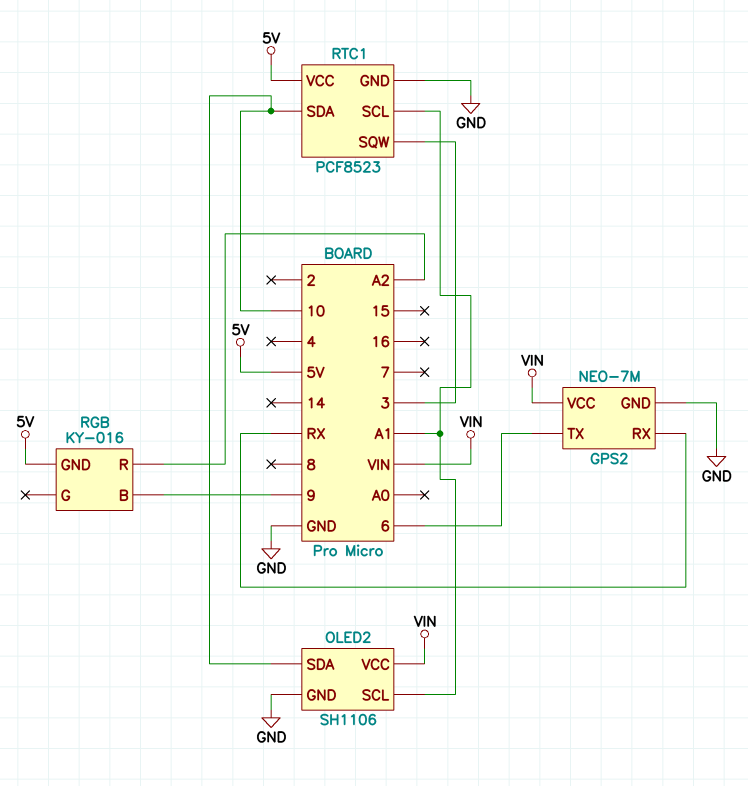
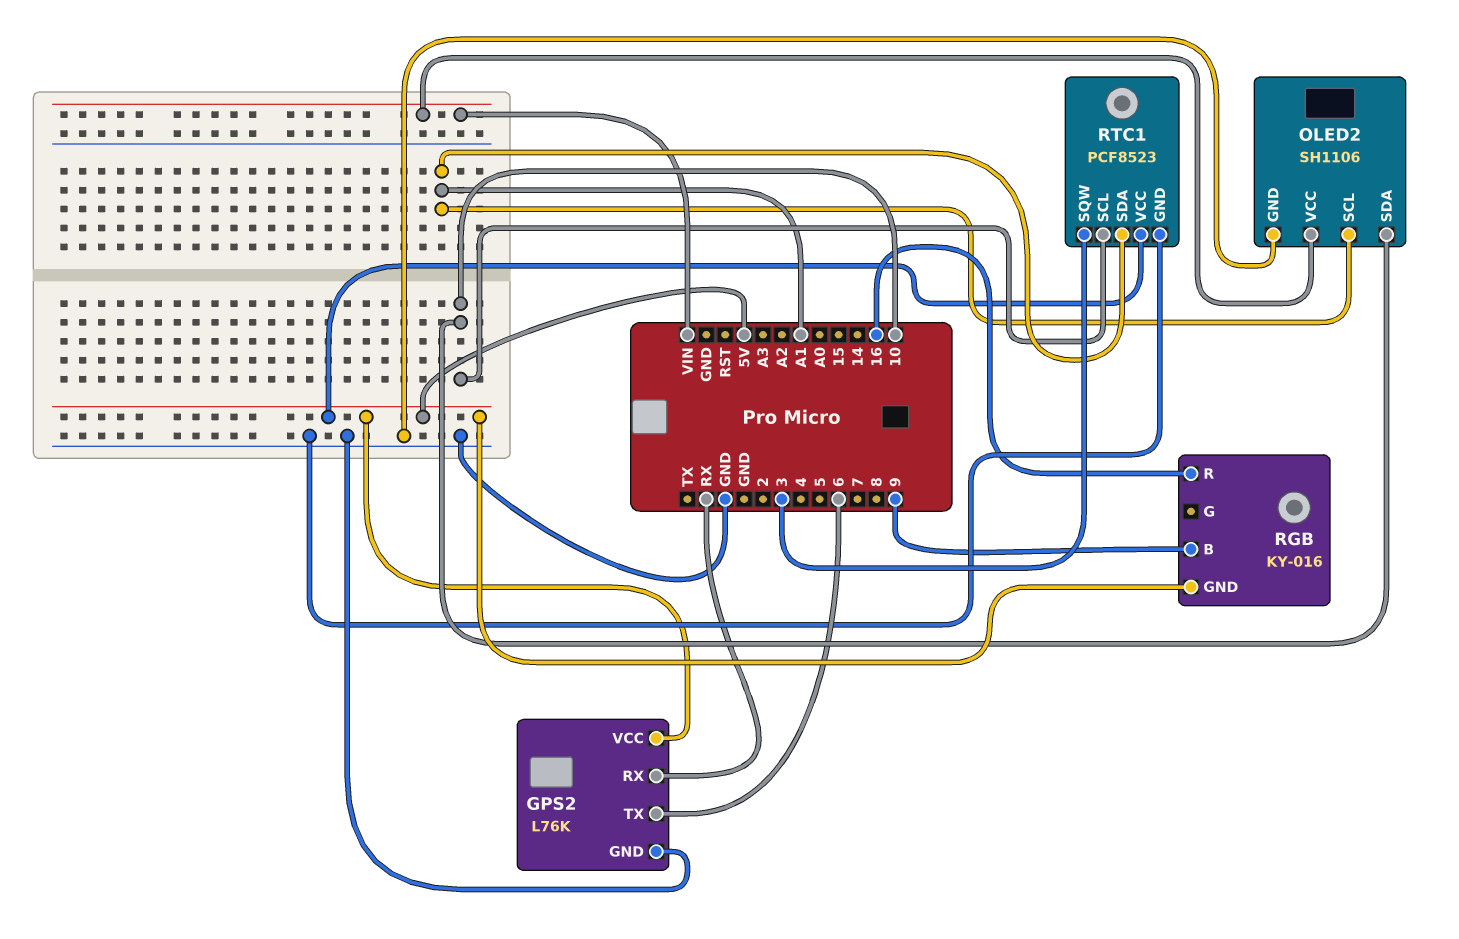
GPS2: NEO-7M -> L76K
GPS2 pin VCC: VIN -> 5V
RGB pin R: A2 -> 16
RTC1 pin SCL: A1 -> 10
RTC1 pin SDA: 10 -> A1

